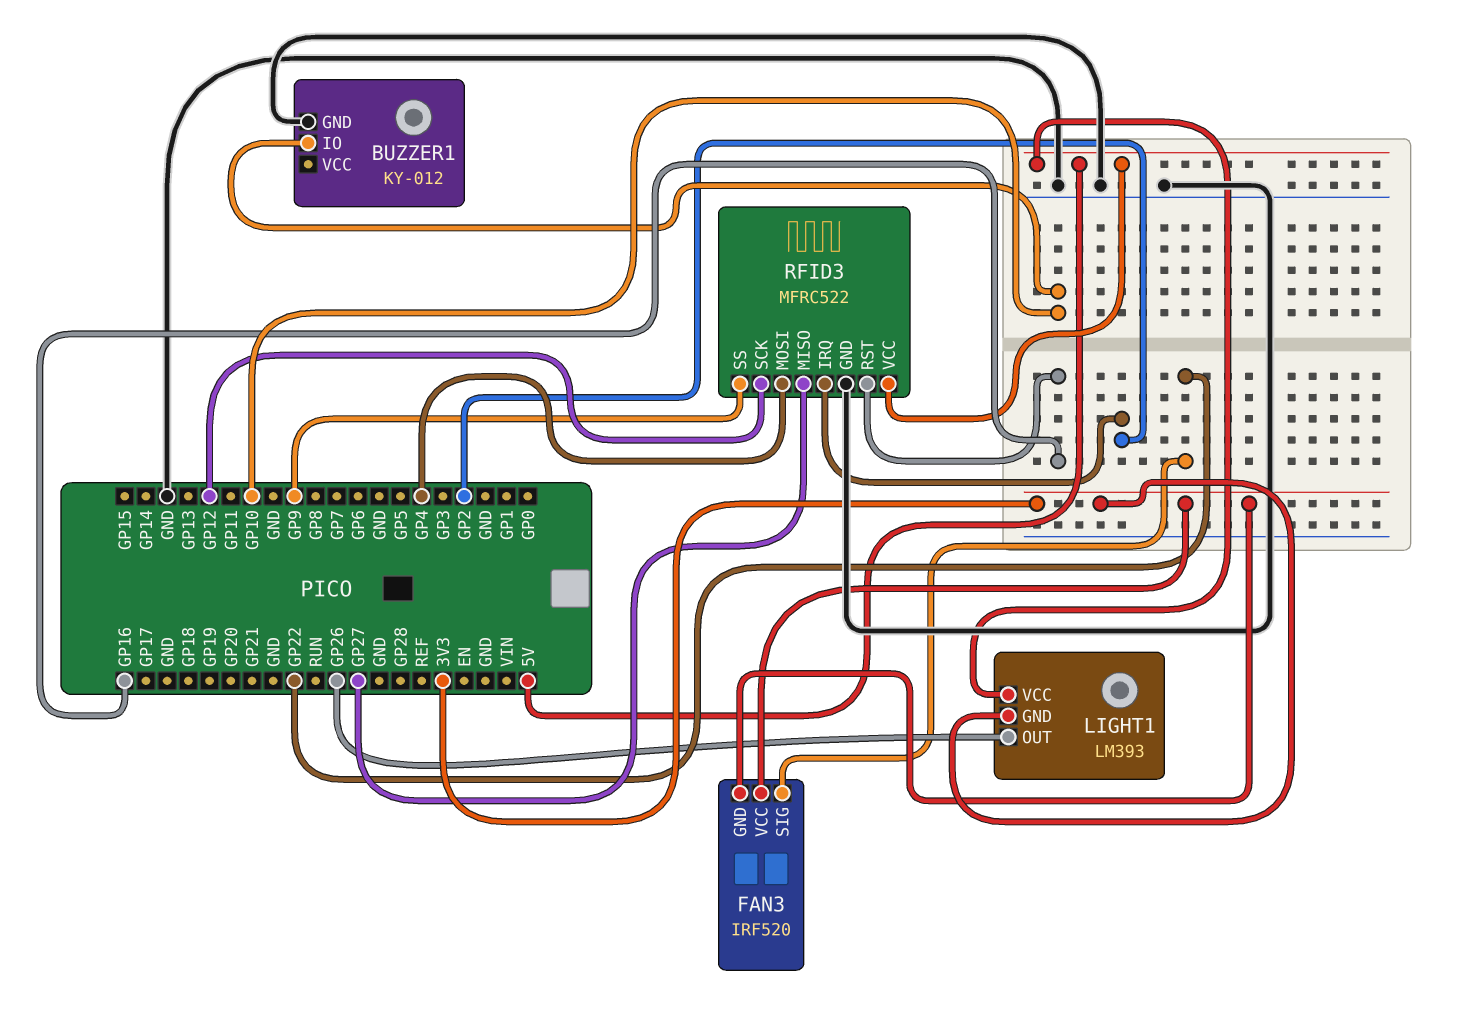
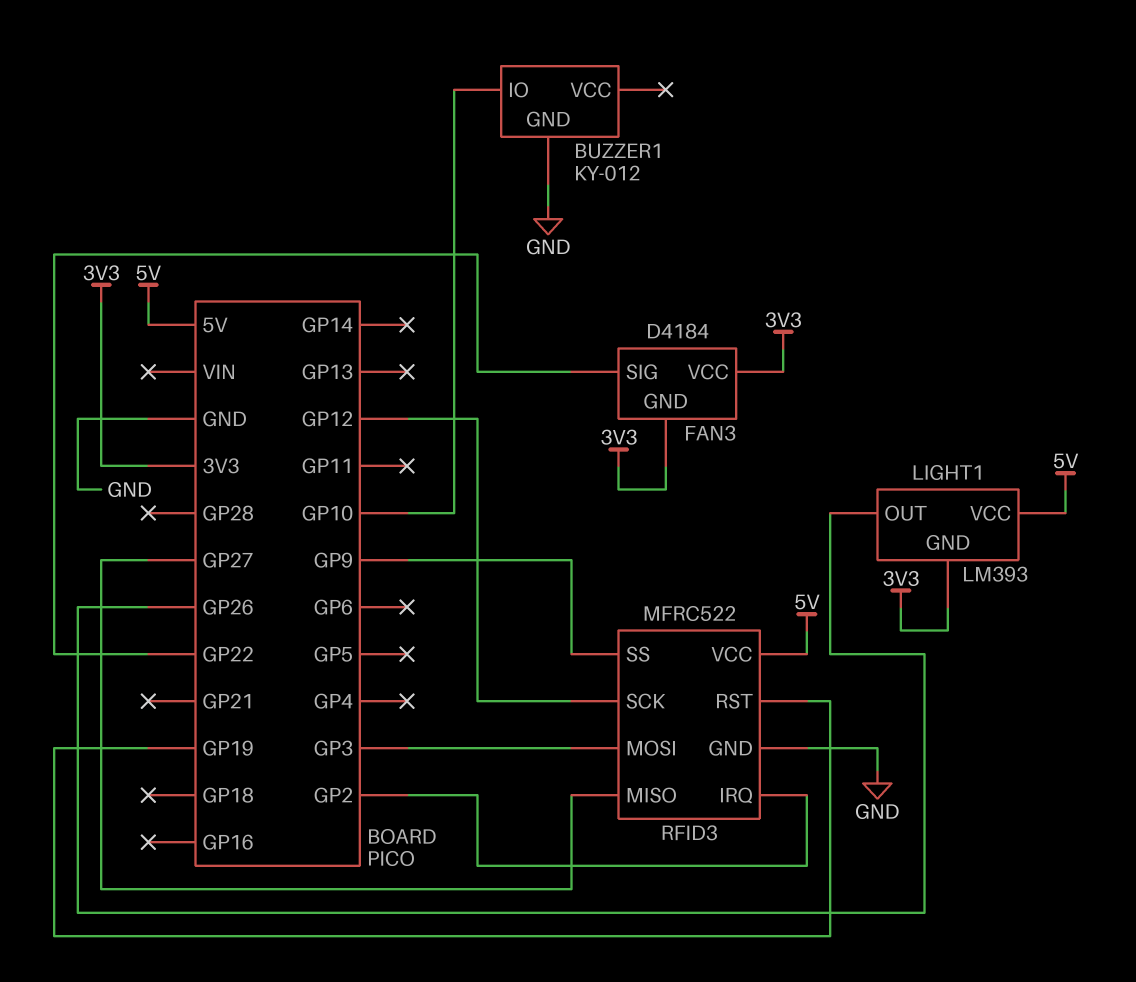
FAN3: IRF520 -> D4184
RFID3 pin MOSI: GP4 -> GP3
RFID3 pin RST: GP16 -> GP19

